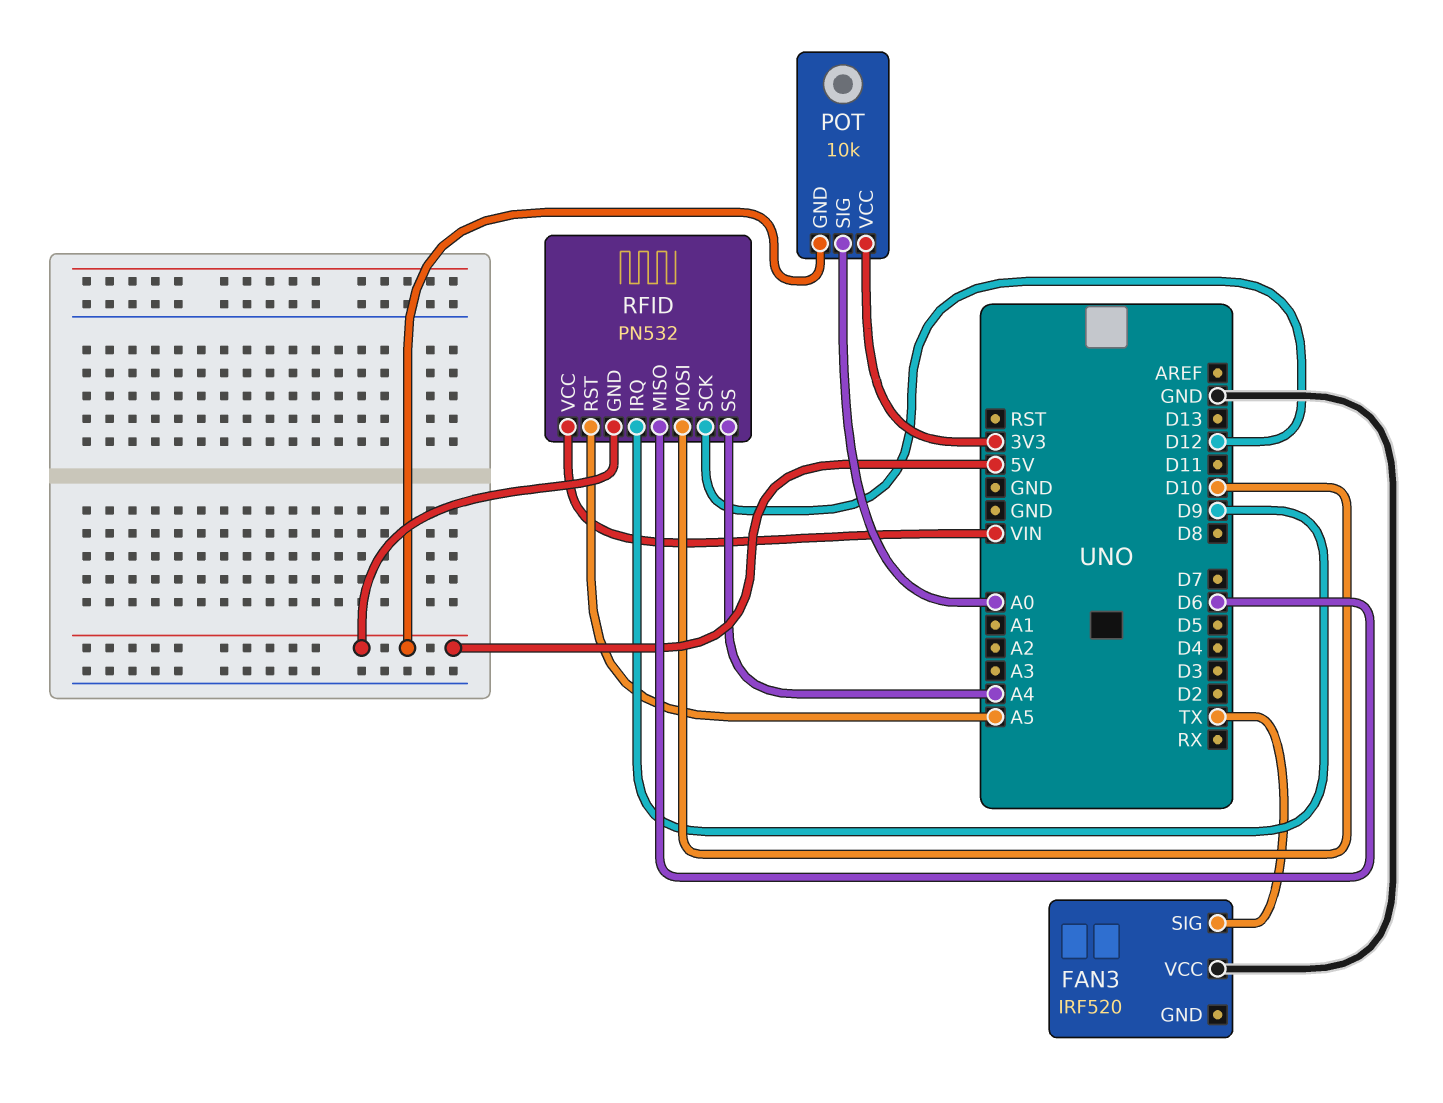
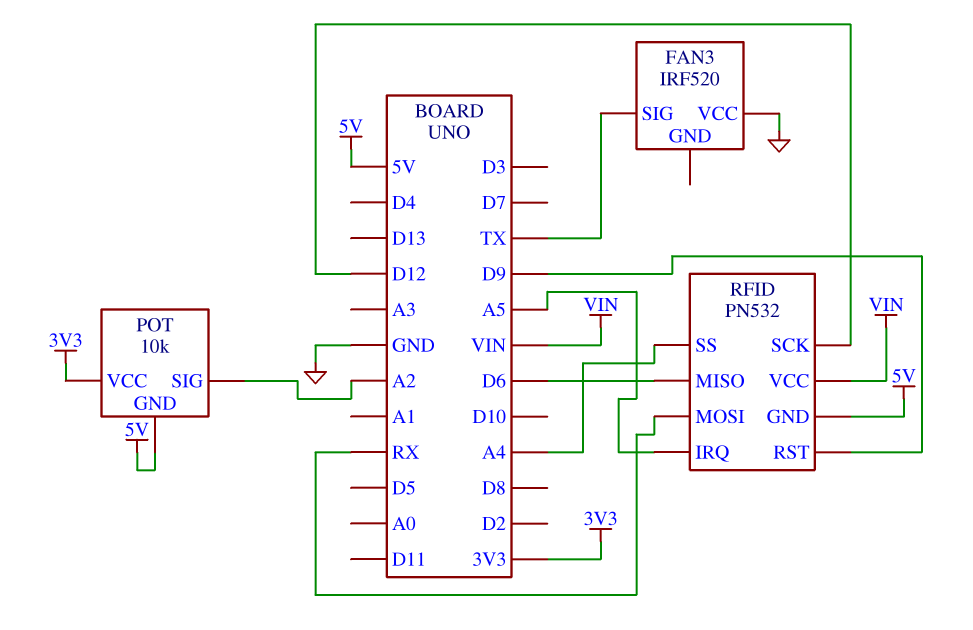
POT pin SIG: A0 -> A2
RFID pin IRQ: D9 -> A5
RFID pin MOSI: D10 -> RX
RFID pin RST: A5 -> D9

